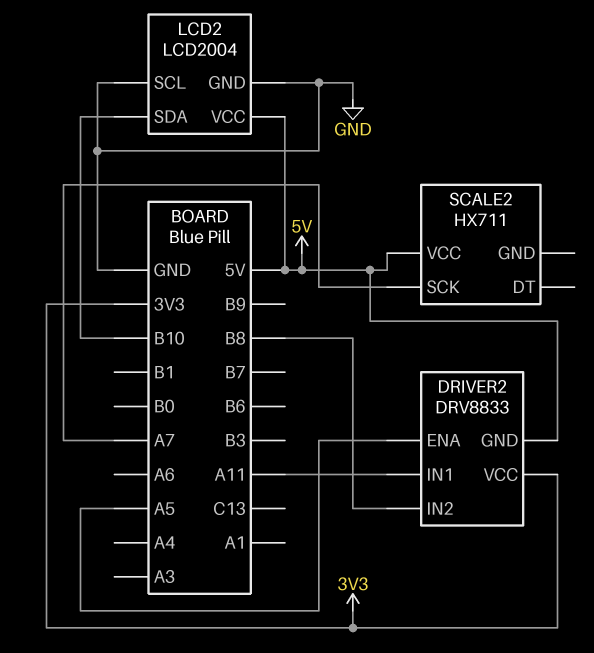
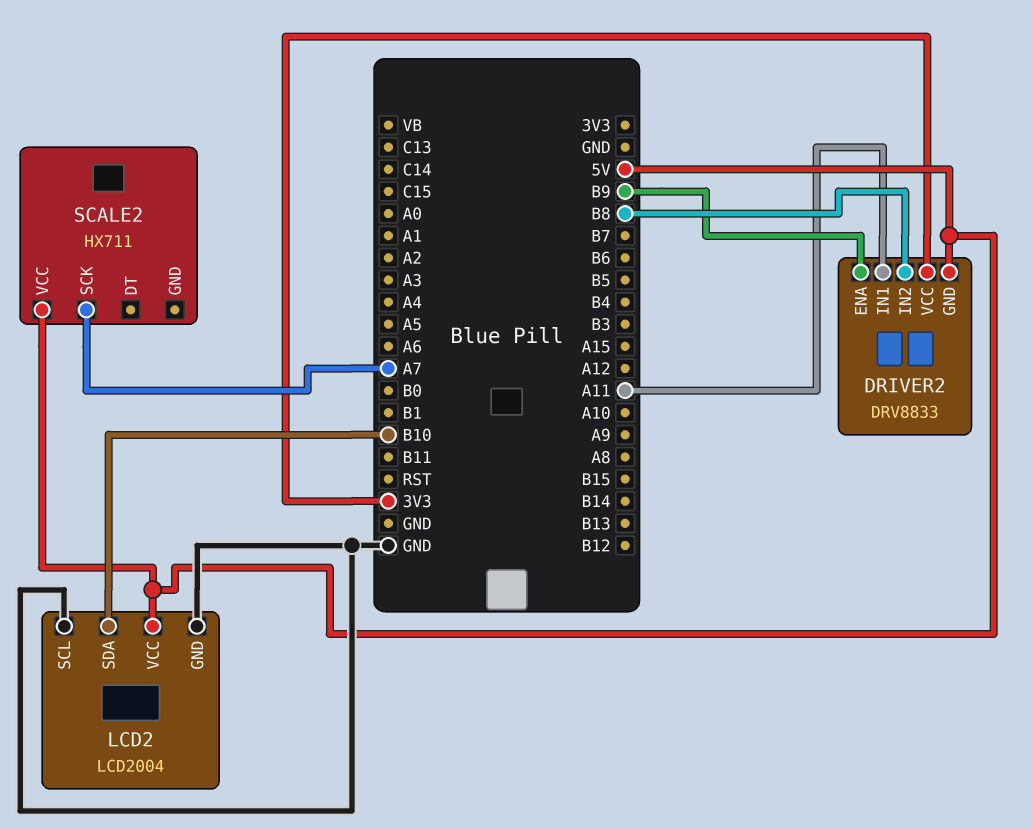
DRIVER2 pin ENA: A5 -> B9

